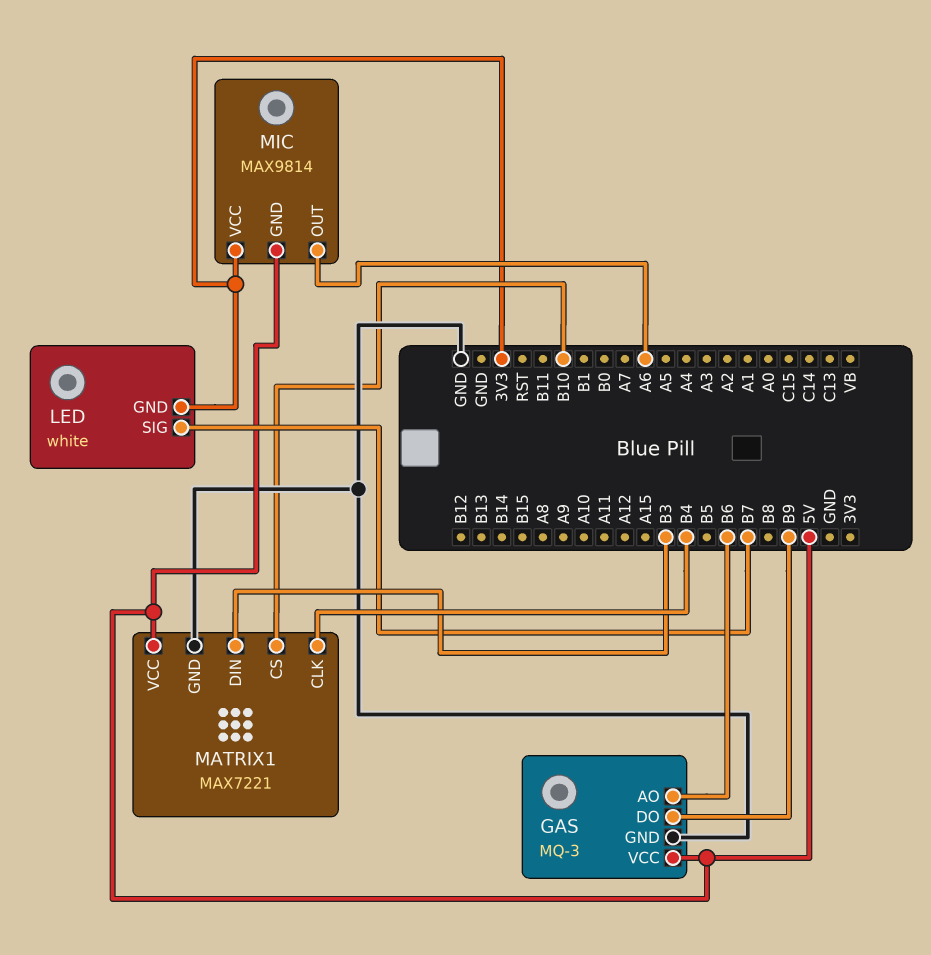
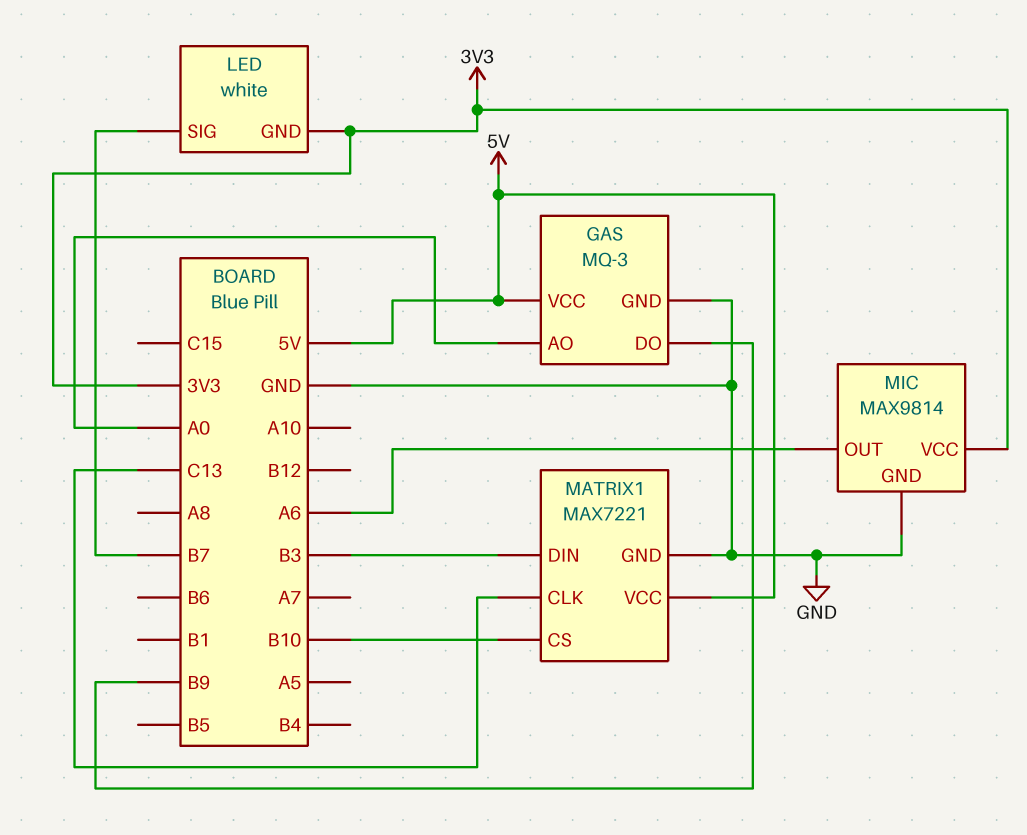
GAS pin AO: B6 -> A0
MATRIX1 pin CLK: B4 -> C13
MIC pin GND: 5V -> GND

